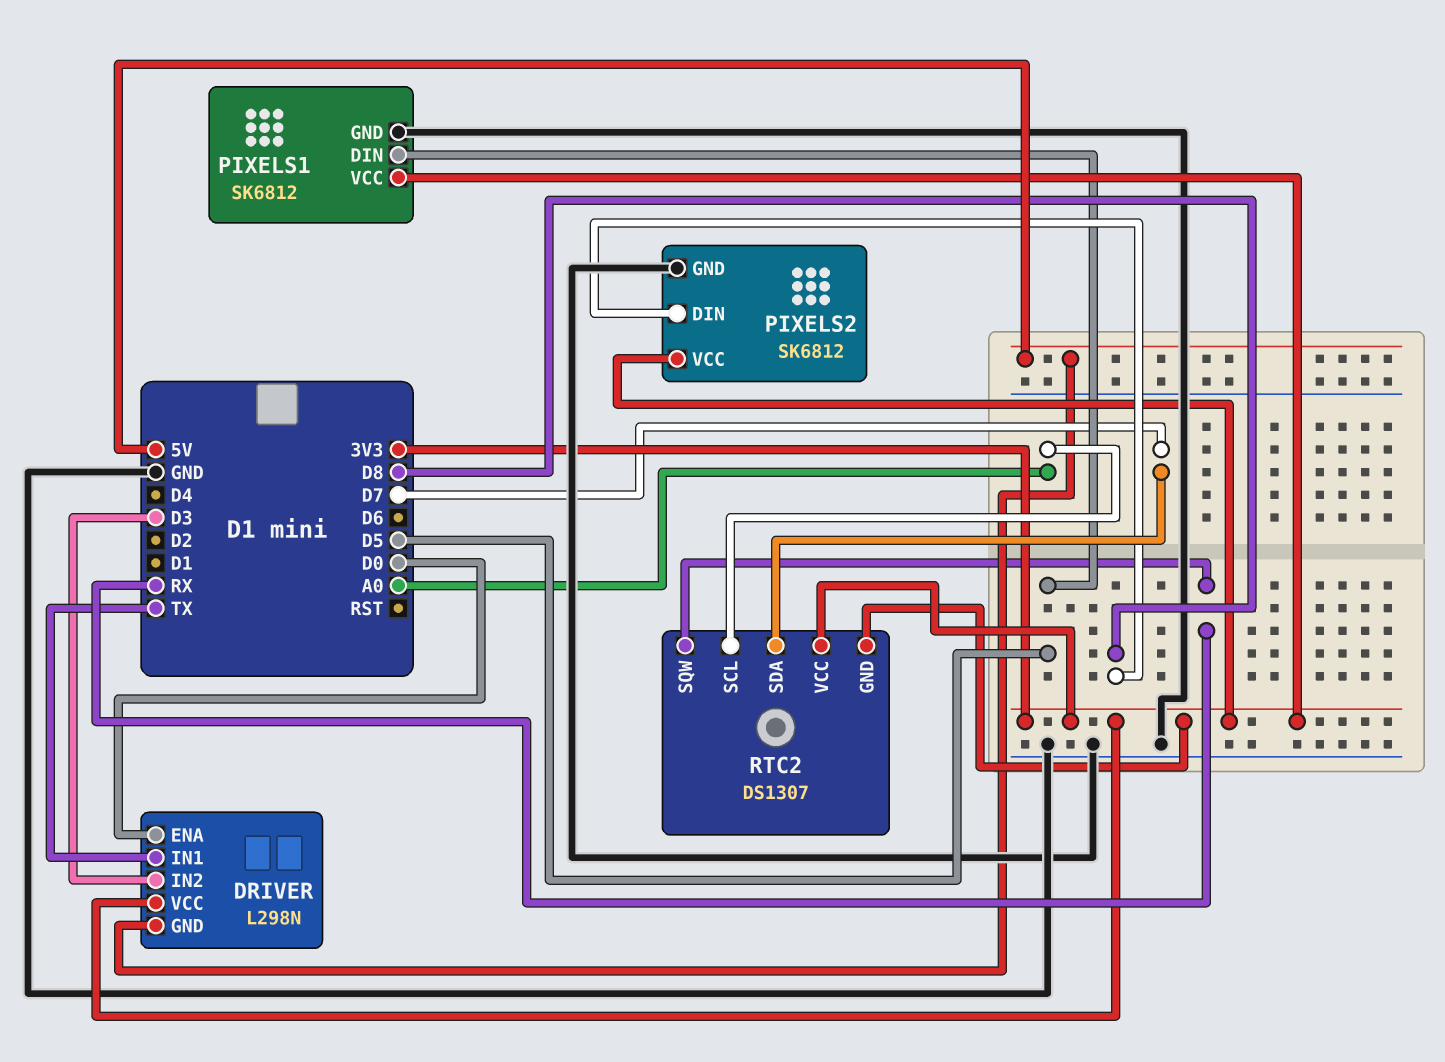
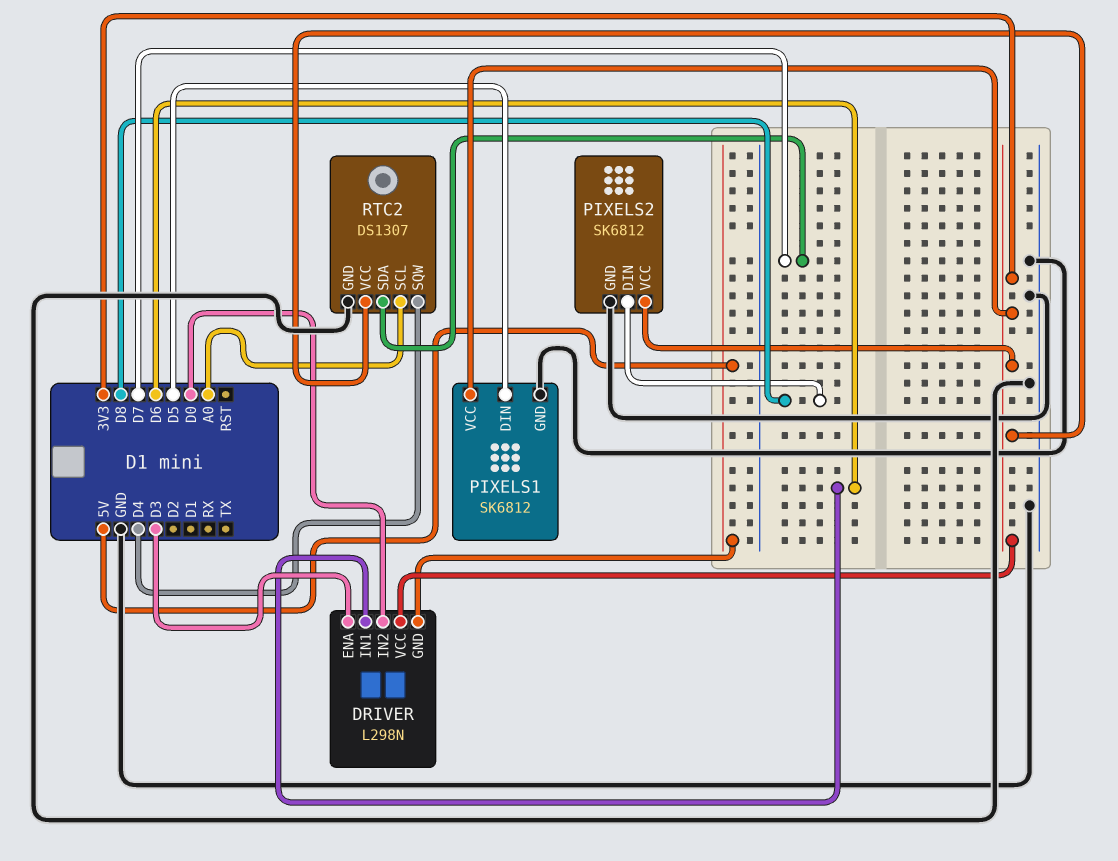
DRIVER pin ENA: D0 -> D3
DRIVER pin IN1: TX -> D6
DRIVER pin IN2: D3 -> D0
RTC2 pin GND: 3V3 -> GND
RTC2 pin SQW: RX -> D4

